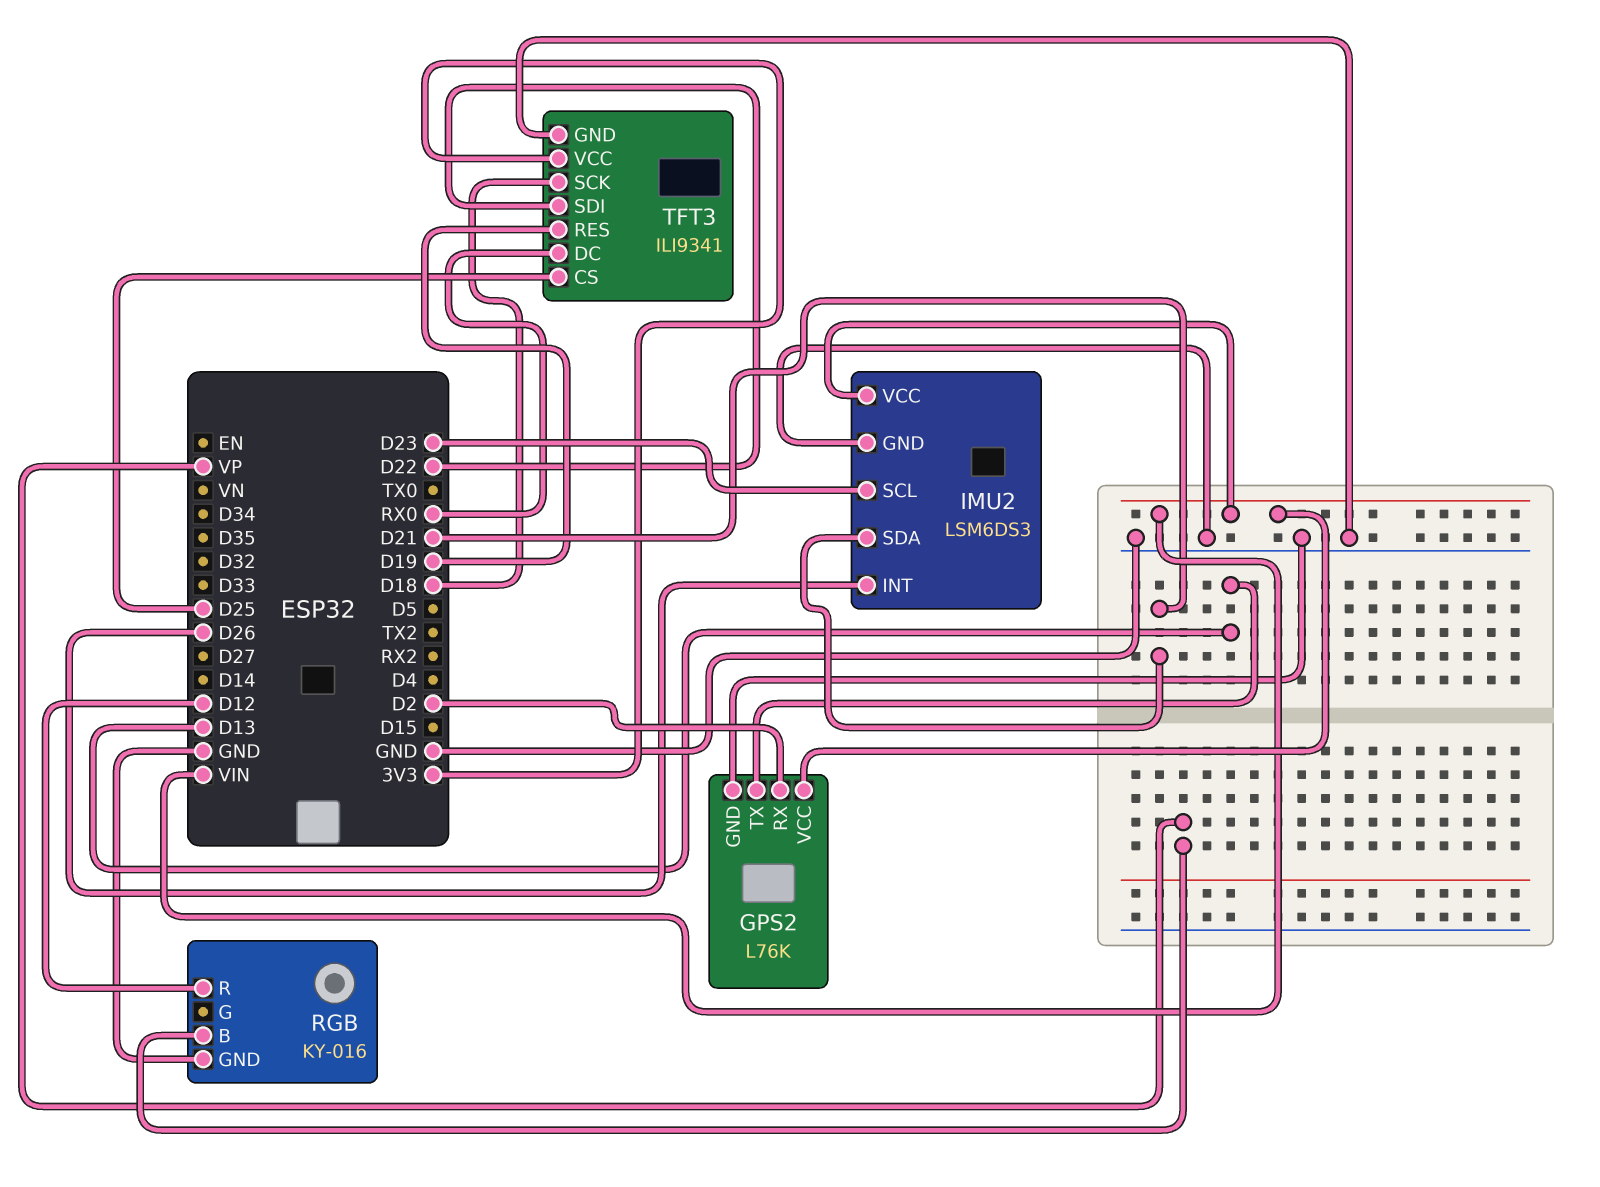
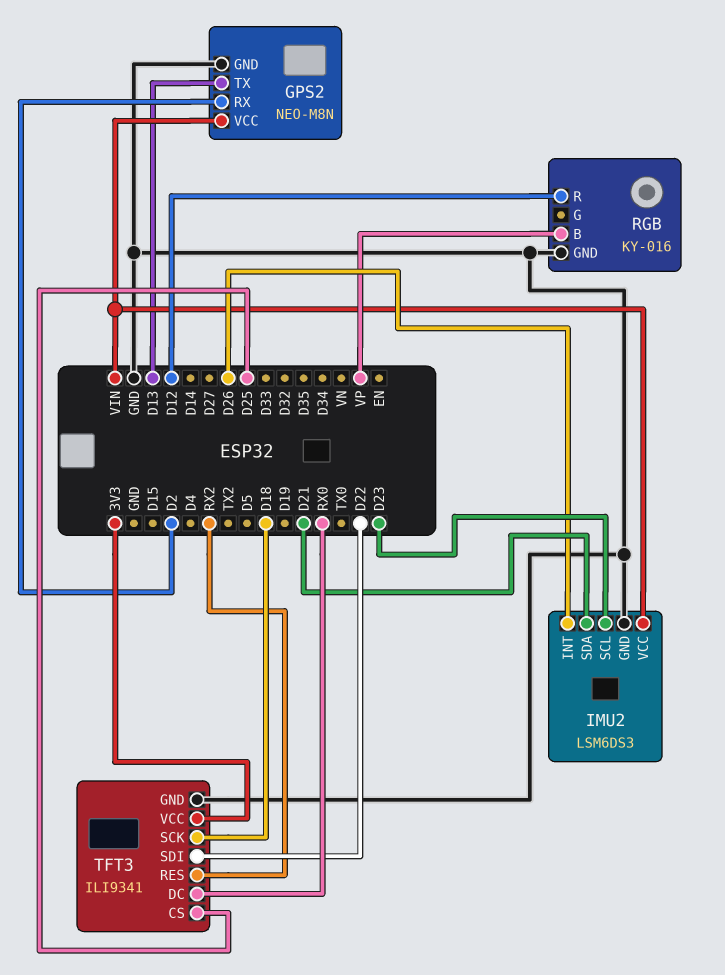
GPS2: L76K -> NEO-M8N
TFT3 pin RES: D19 -> RX2

